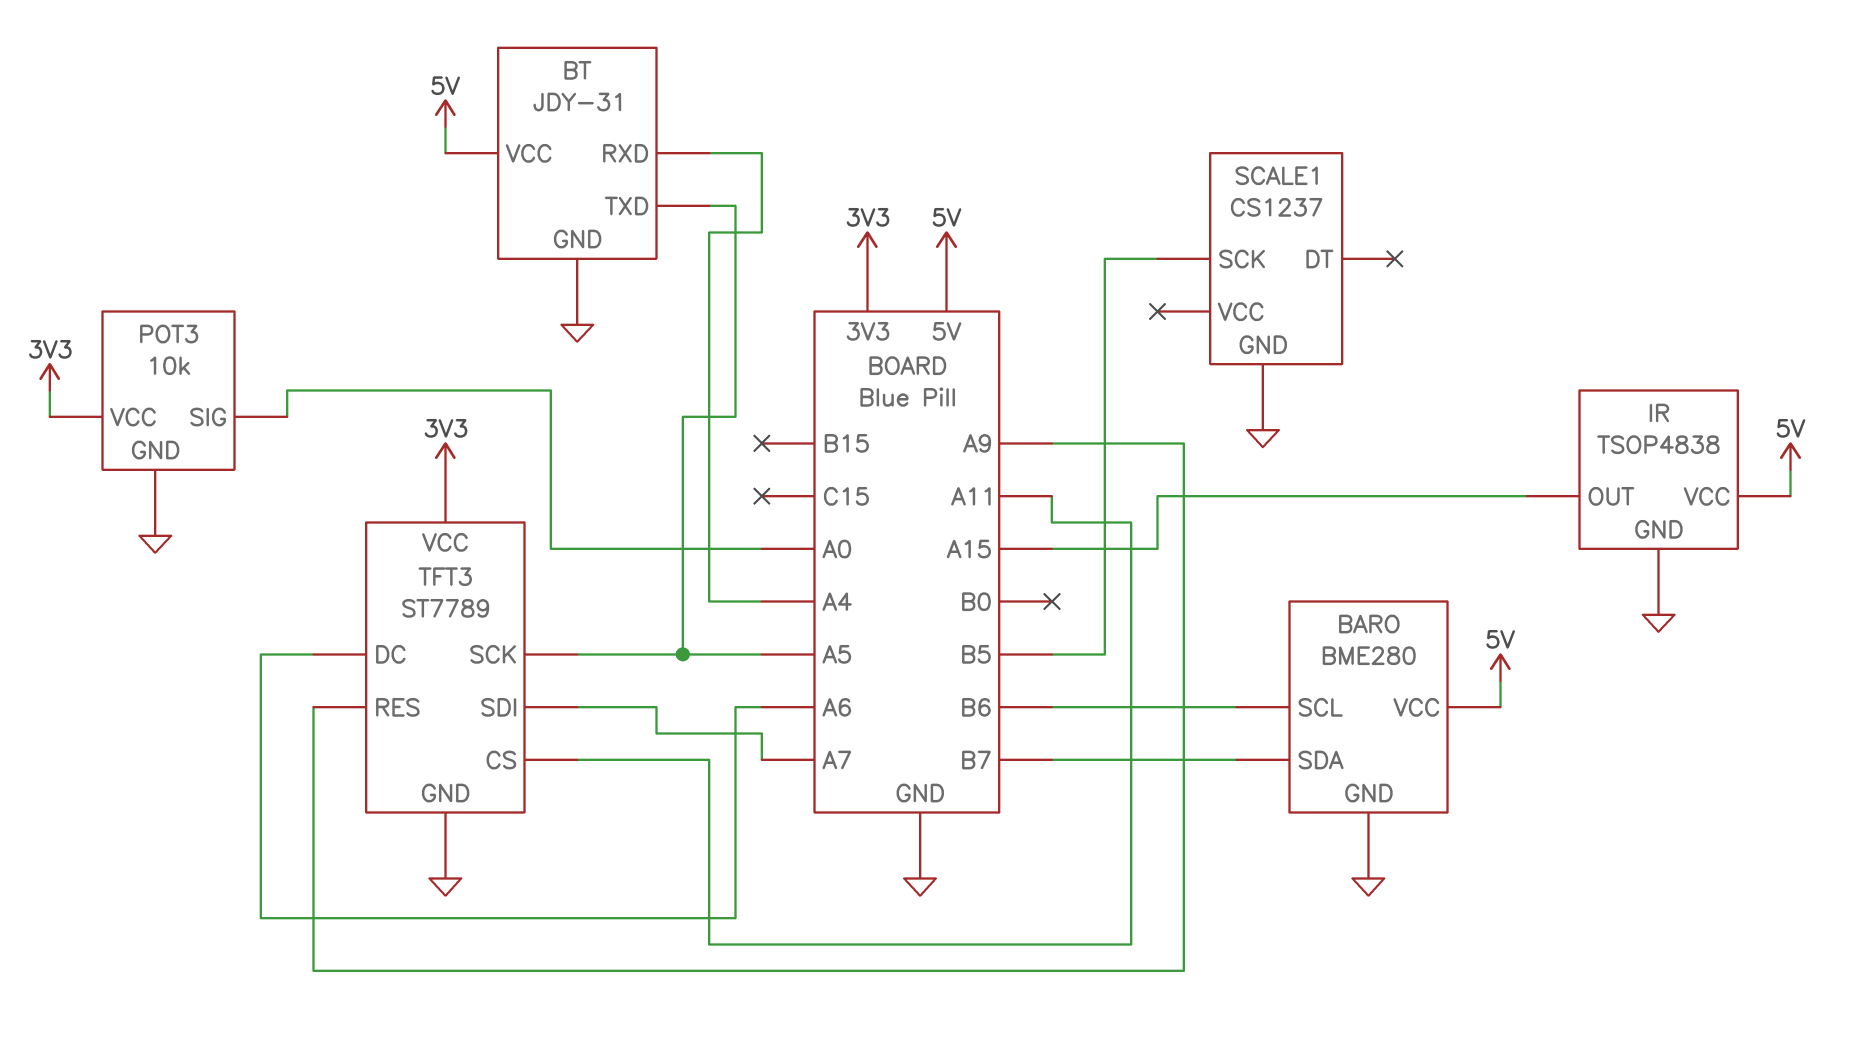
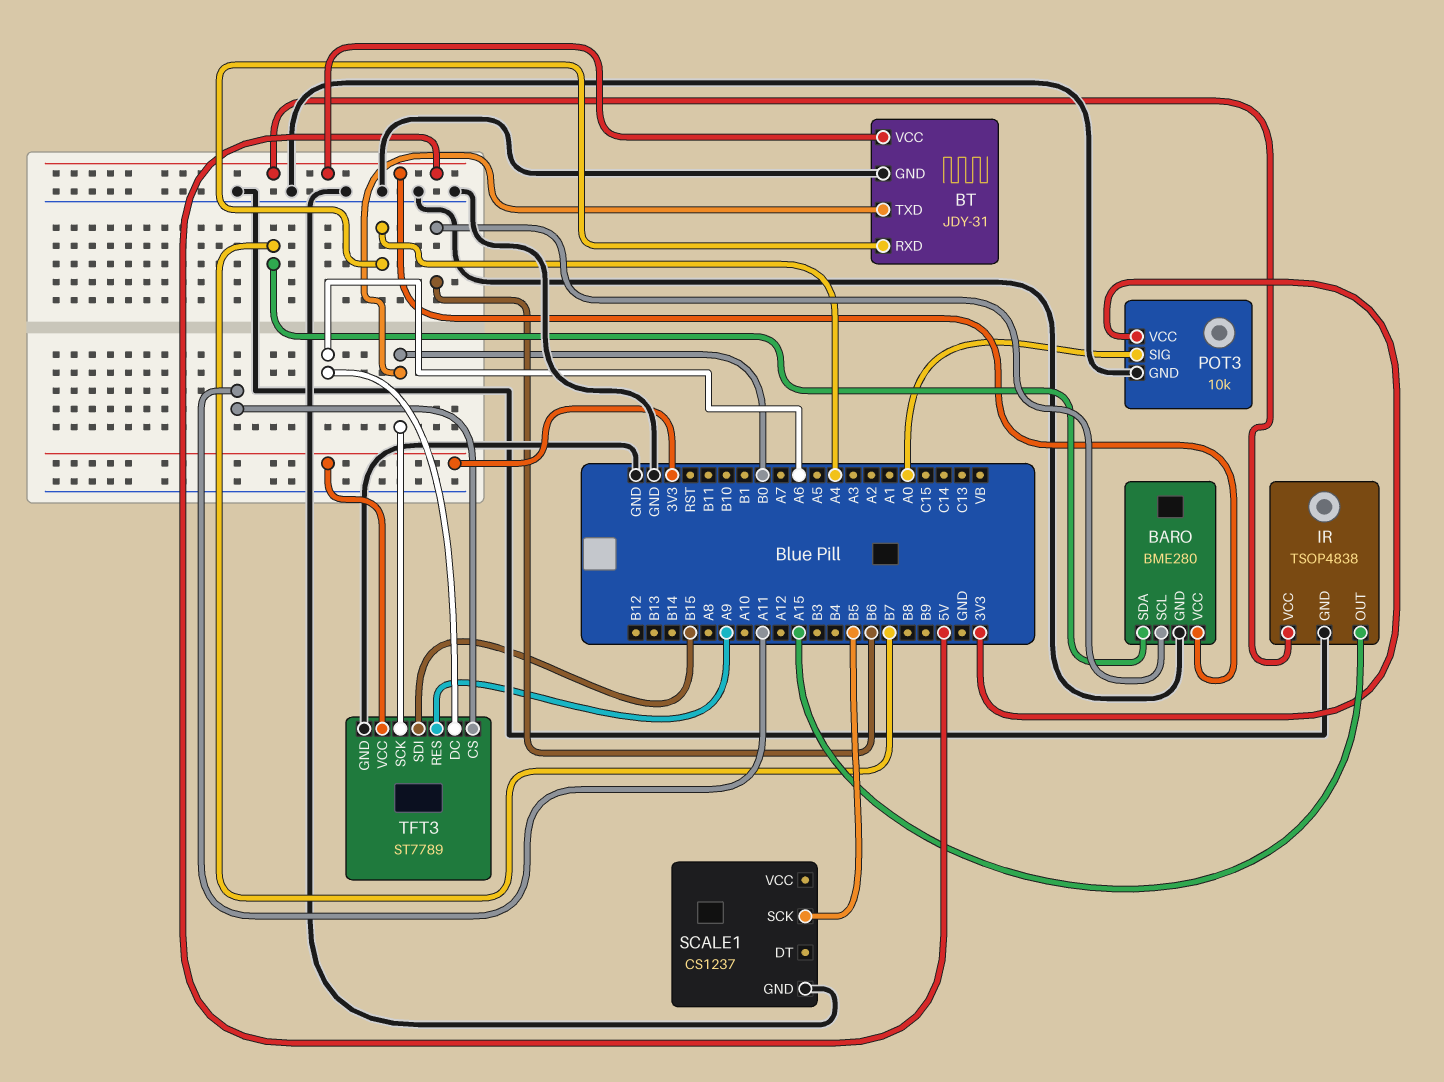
BT pin TXD: A5 -> B0
TFT3 pin SCK: A5 -> B0
TFT3 pin SDI: A7 -> B15

